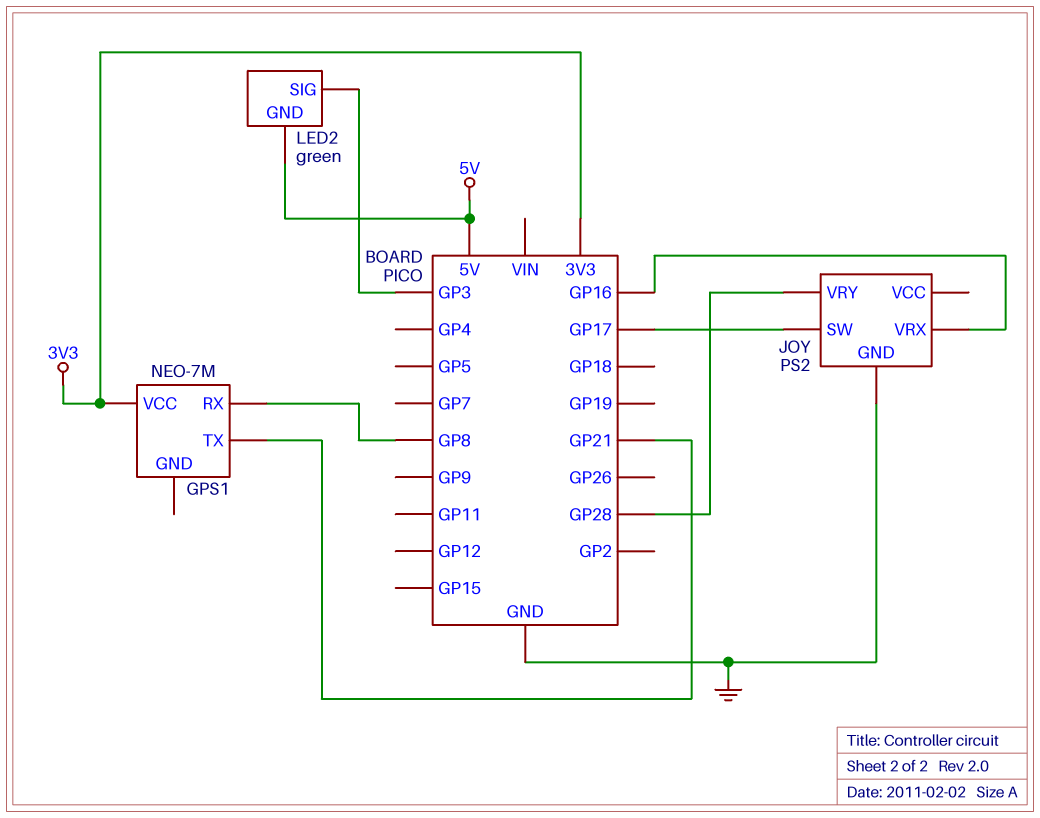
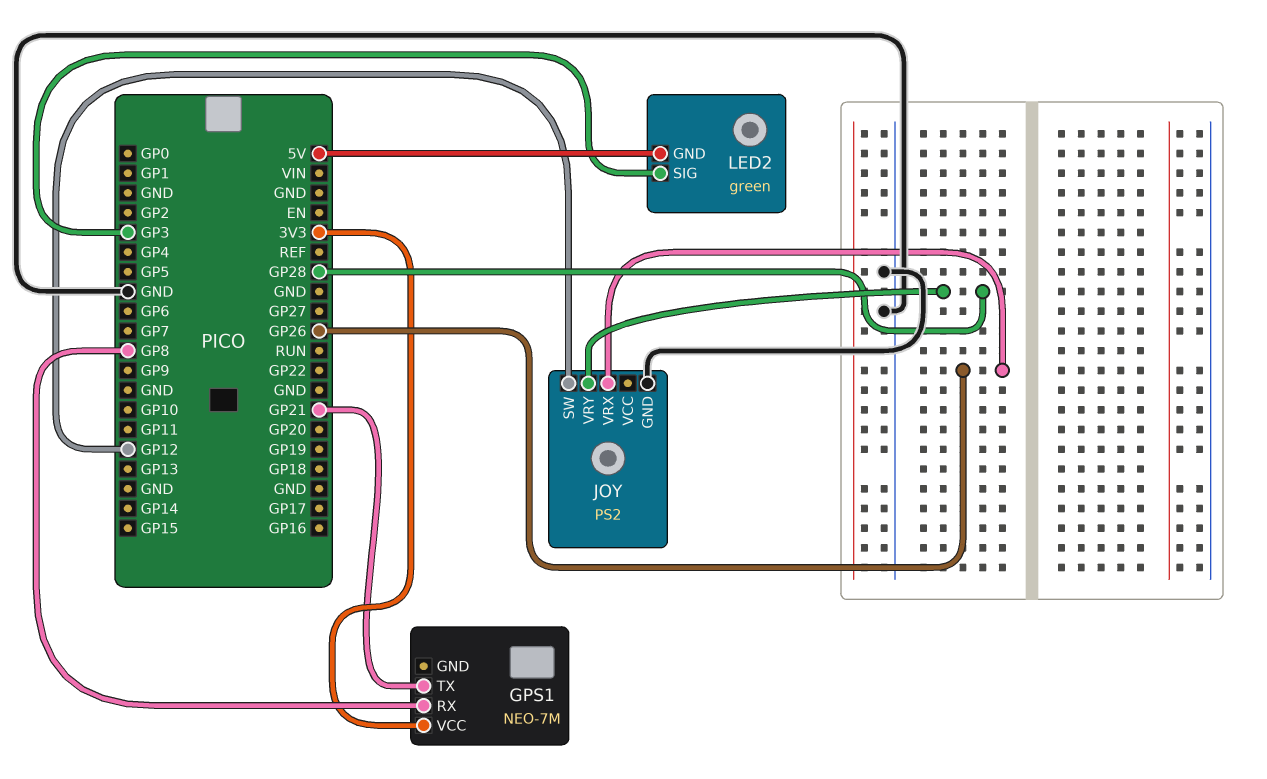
JOY pin SW: GP17 -> GP12
JOY pin VRX: GP16 -> GP26

